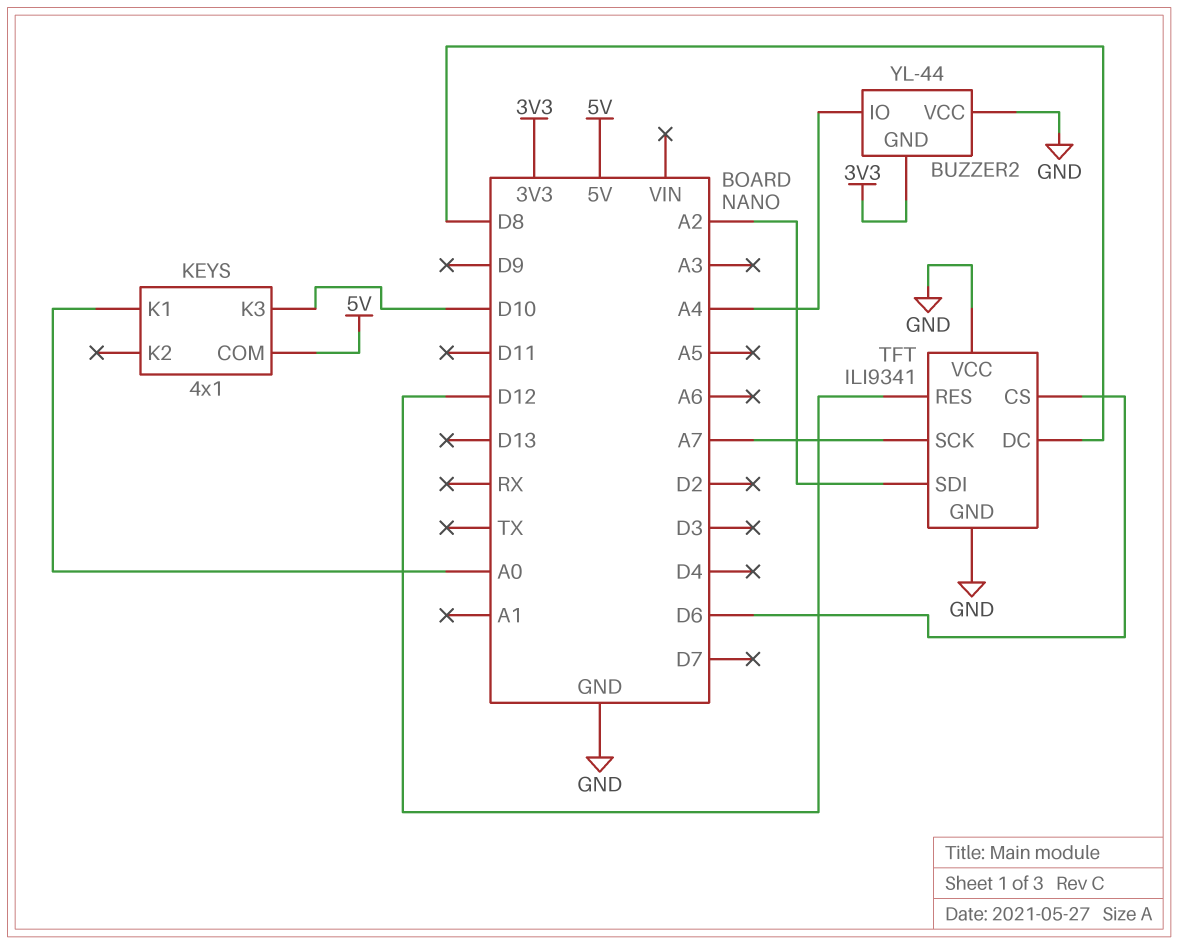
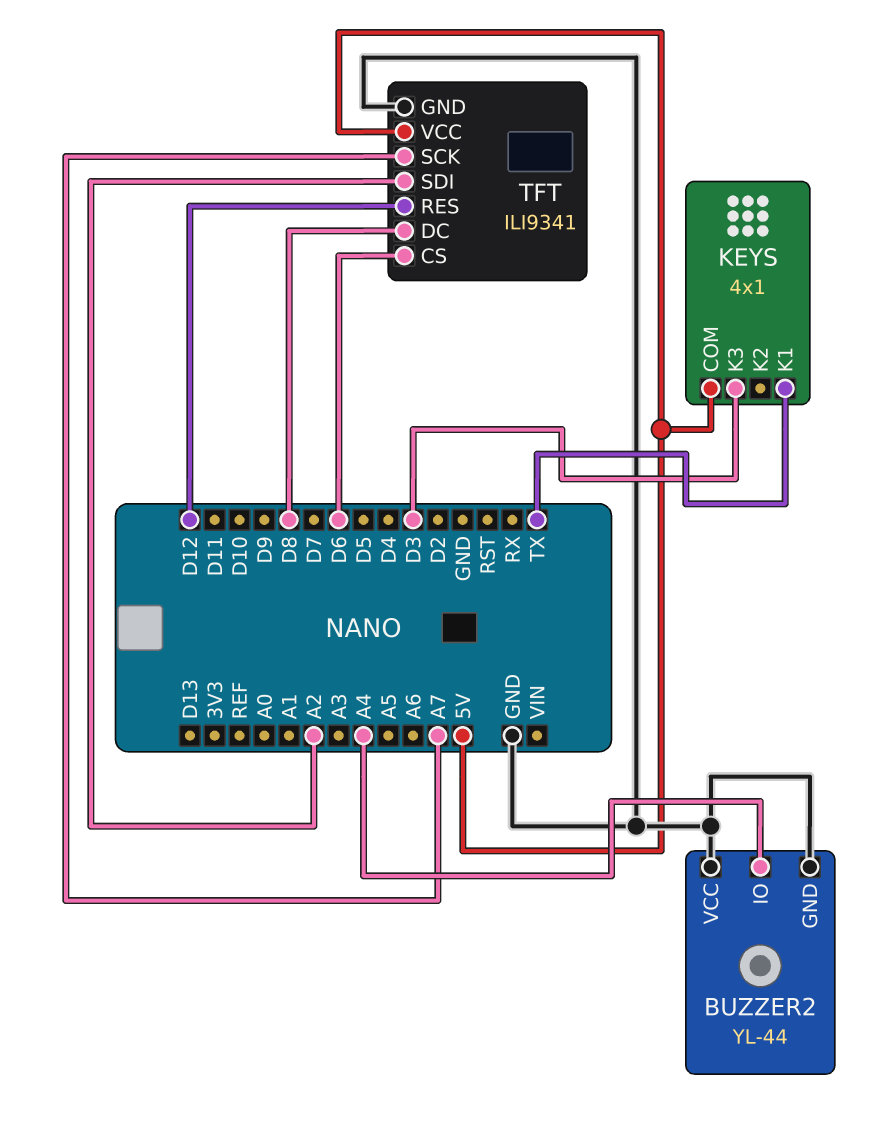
BUZZER2 pin GND: 3V3 -> GND
KEYS pin K1: A0 -> TX
KEYS pin K3: D10 -> D3
TFT pin VCC: GND -> 5V

